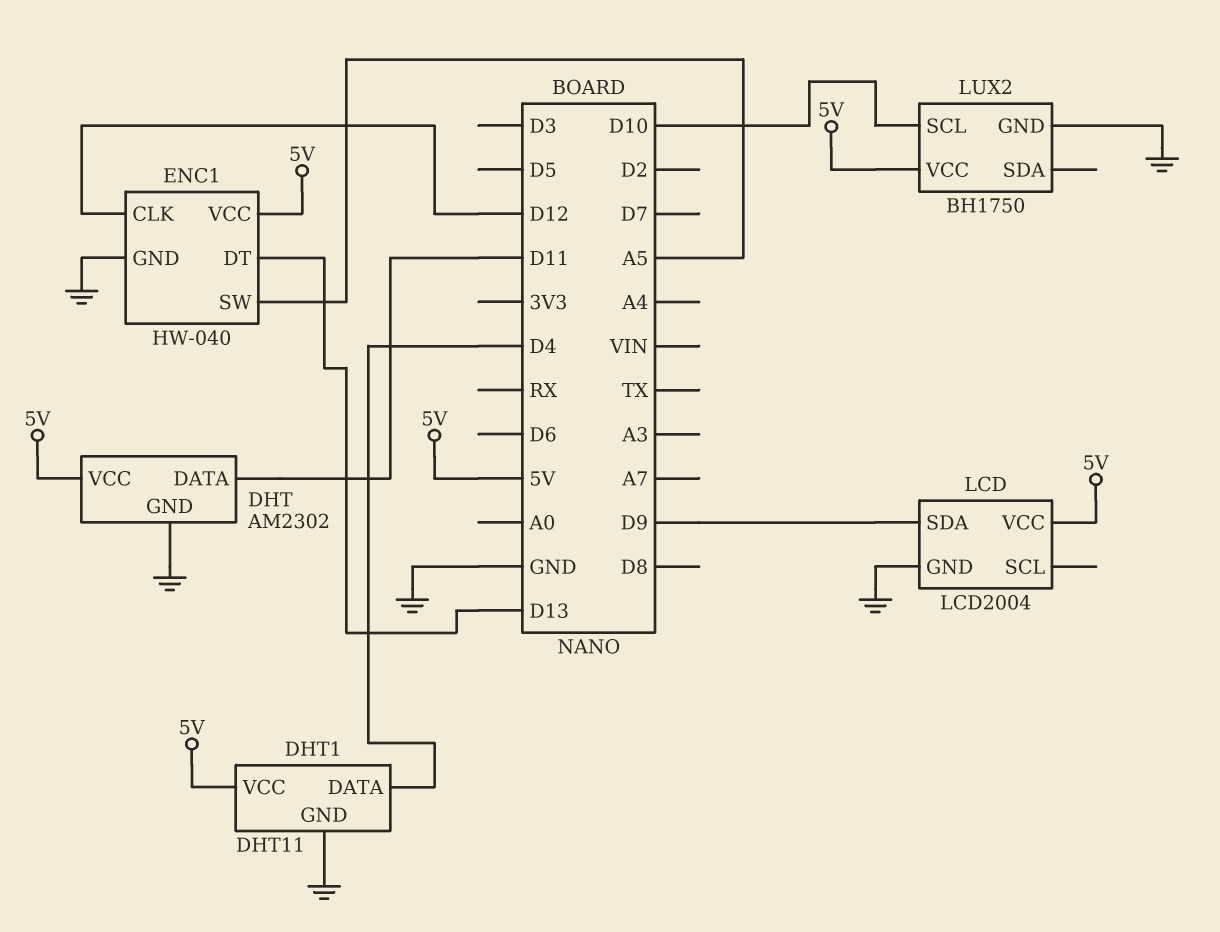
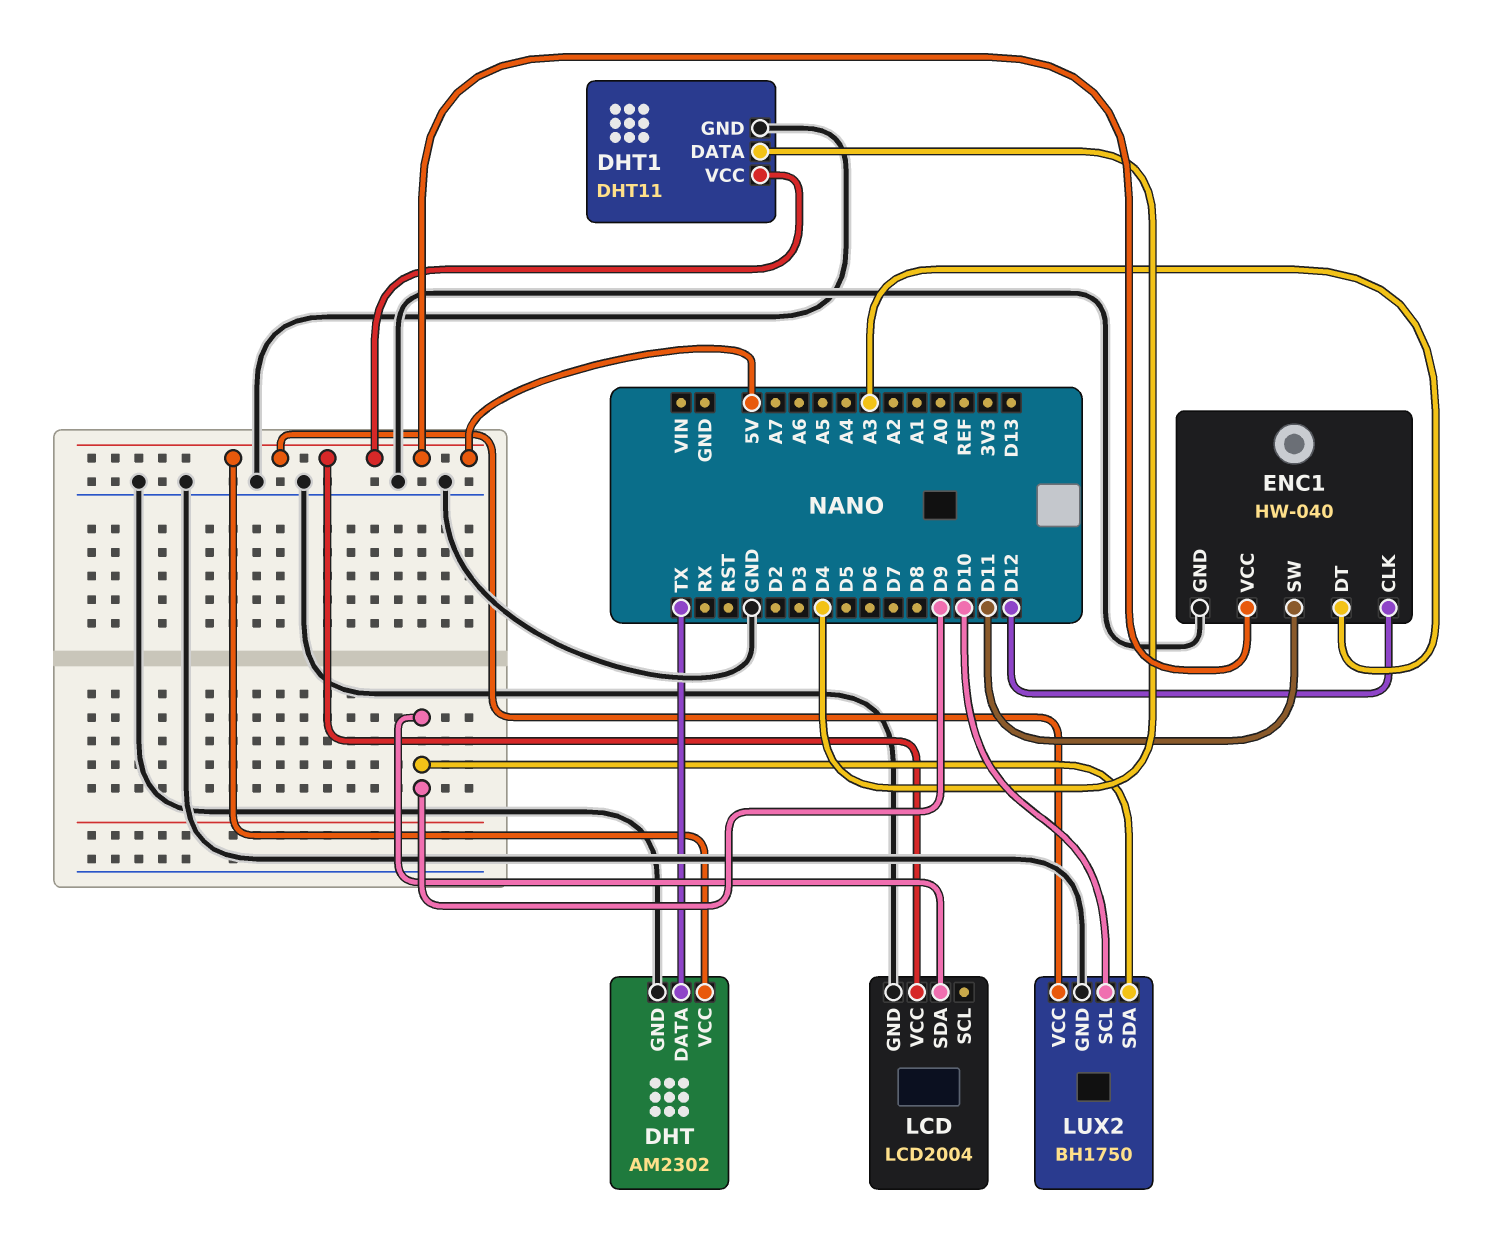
DHT pin DATA: D11 -> TX
ENC1 pin DT: D13 -> A3
ENC1 pin SW: A5 -> D11
LUX2 pin SDA: none -> D9

